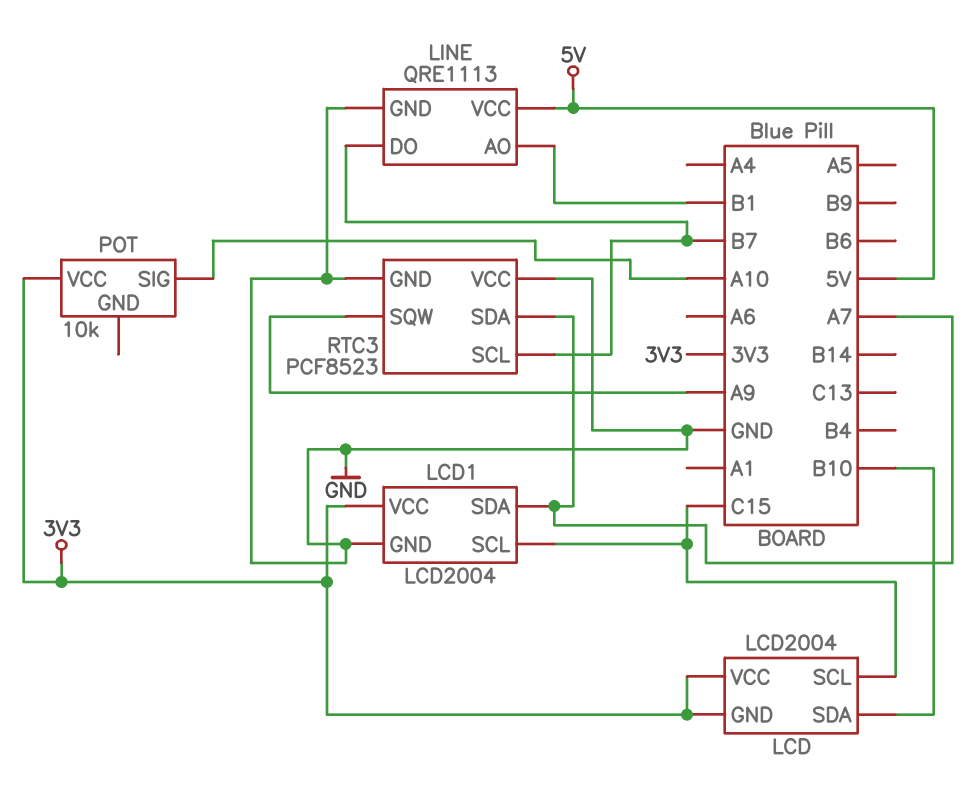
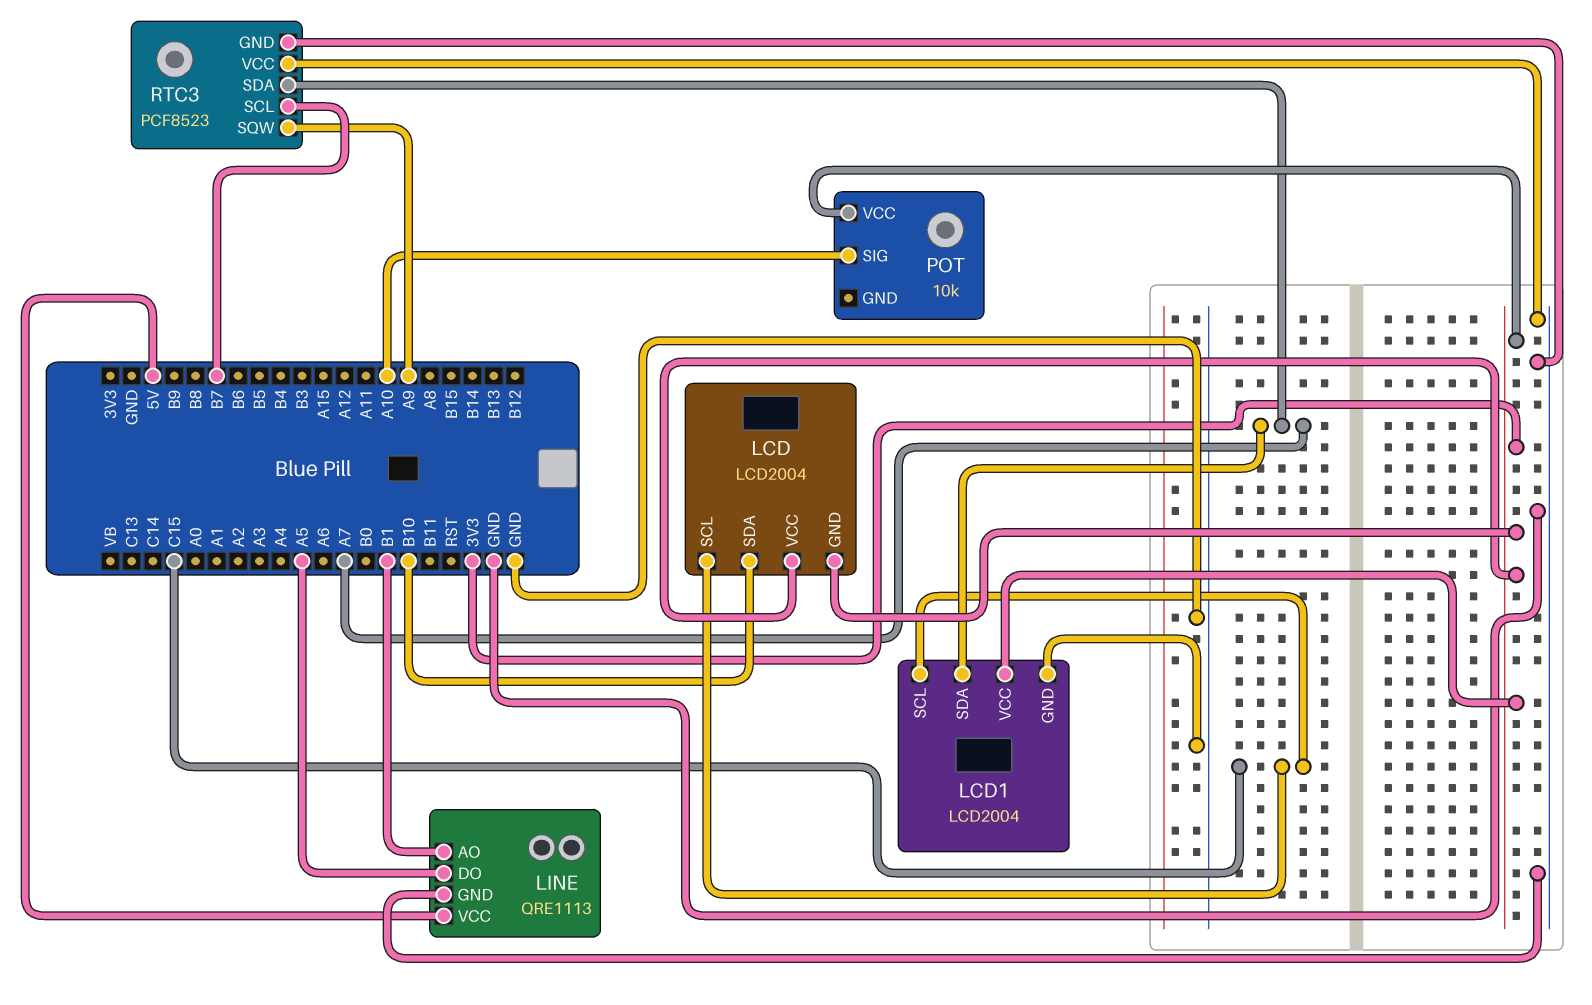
LINE pin DO: B7 -> A5

